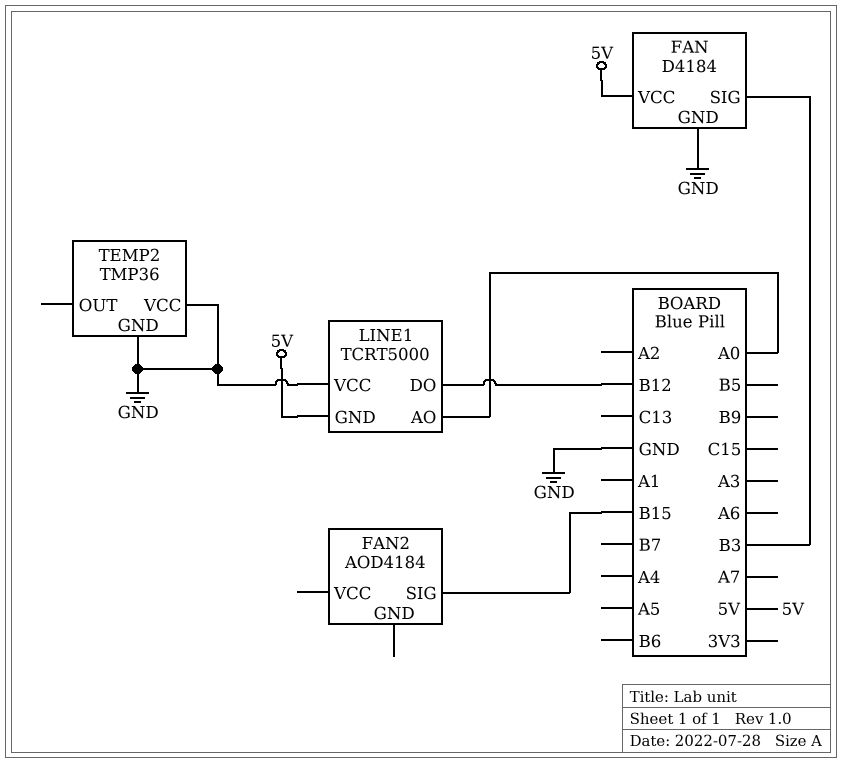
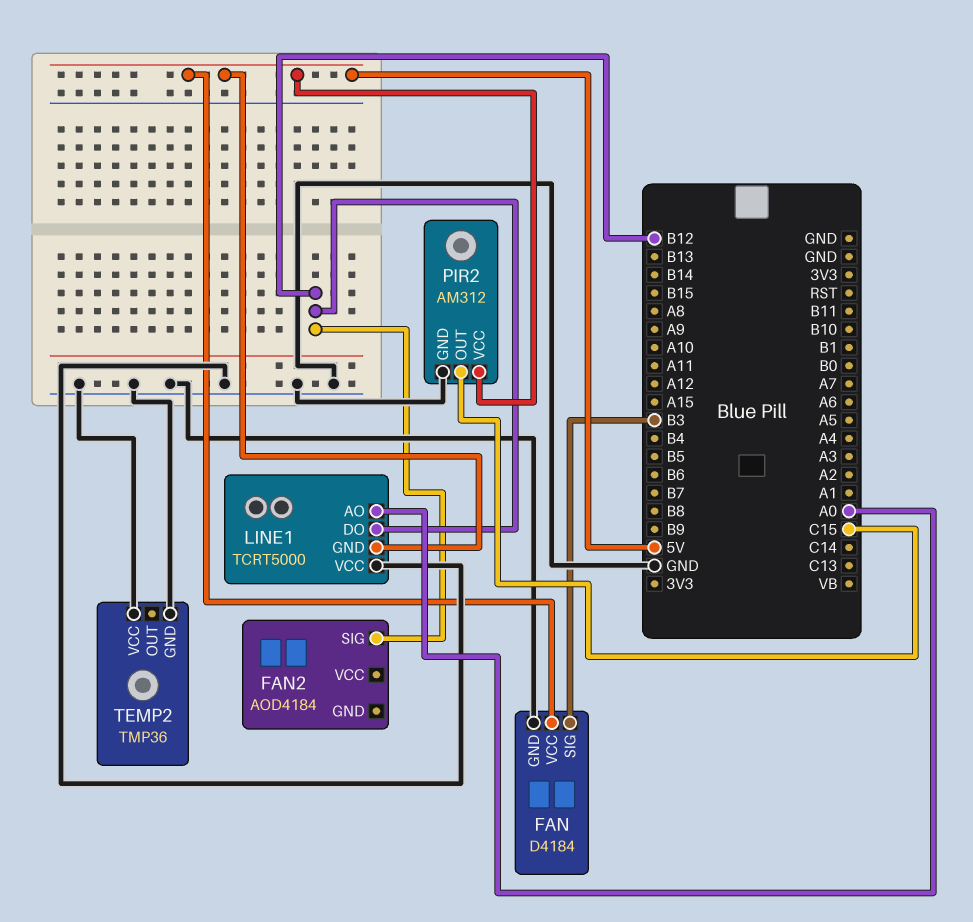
FAN2 pin SIG: B15 -> B12
PIR2: none -> AM312
PIR2 pin GND: none -> GND
PIR2 pin OUT: none -> C15
PIR2 pin VCC: none -> 5V

